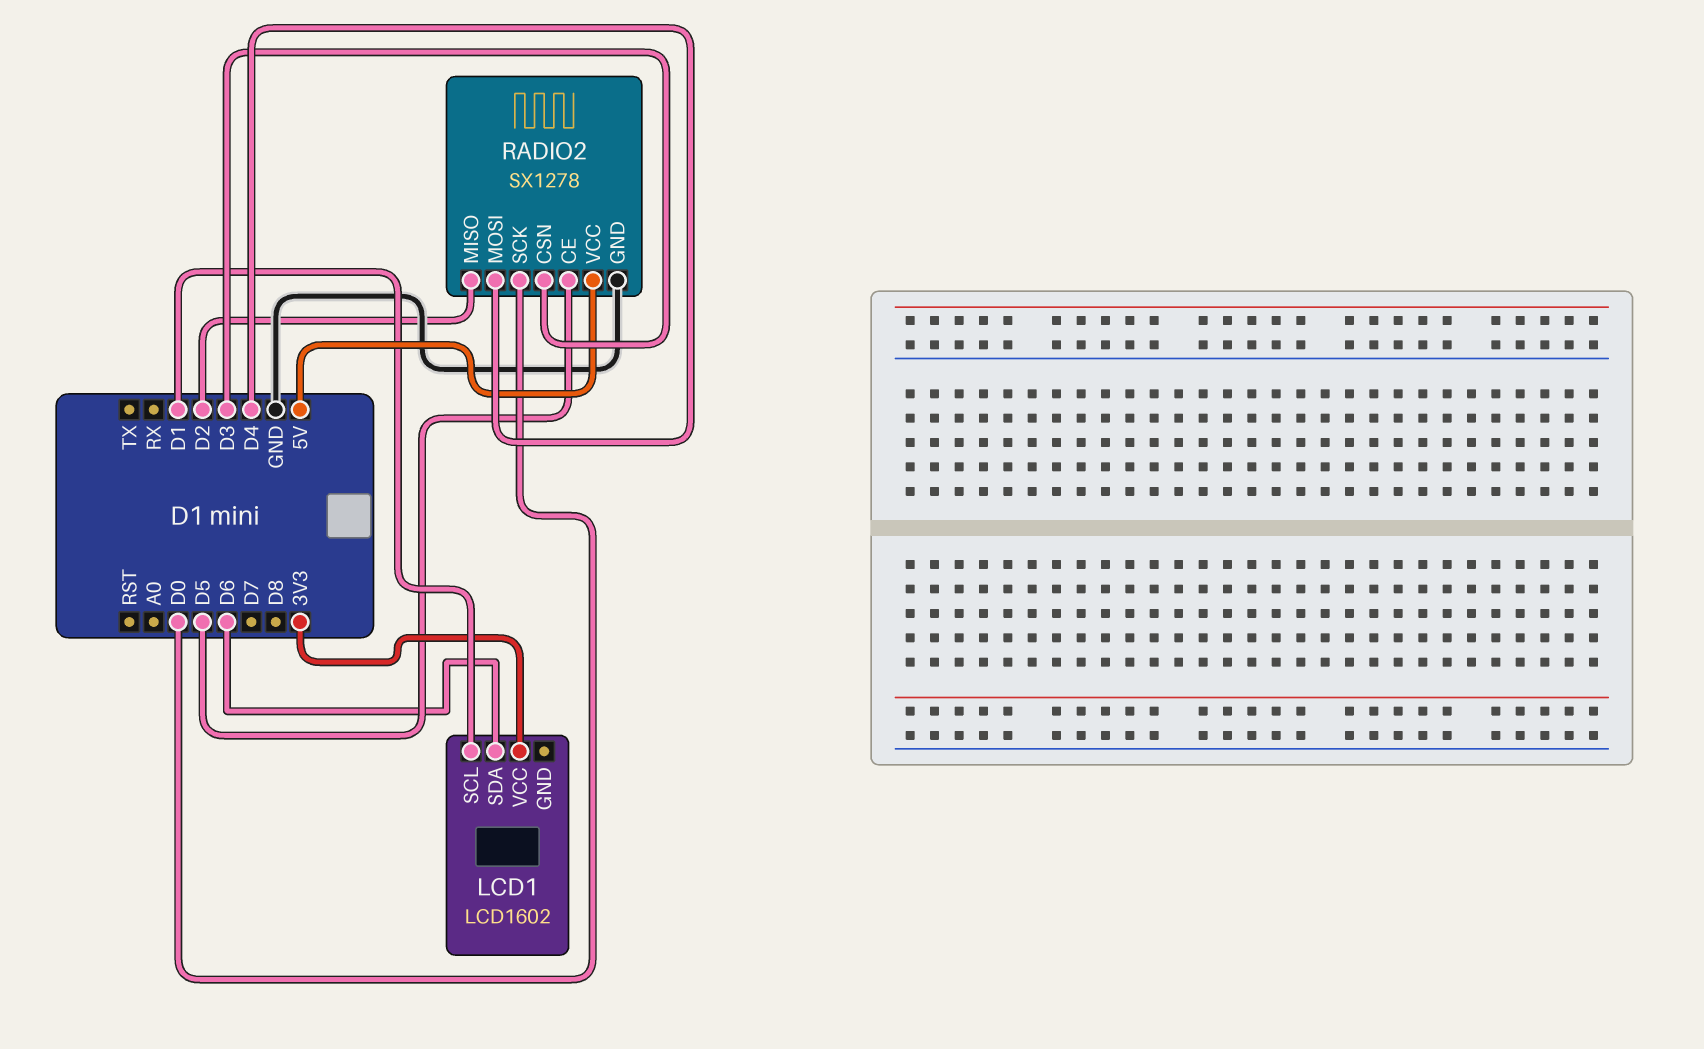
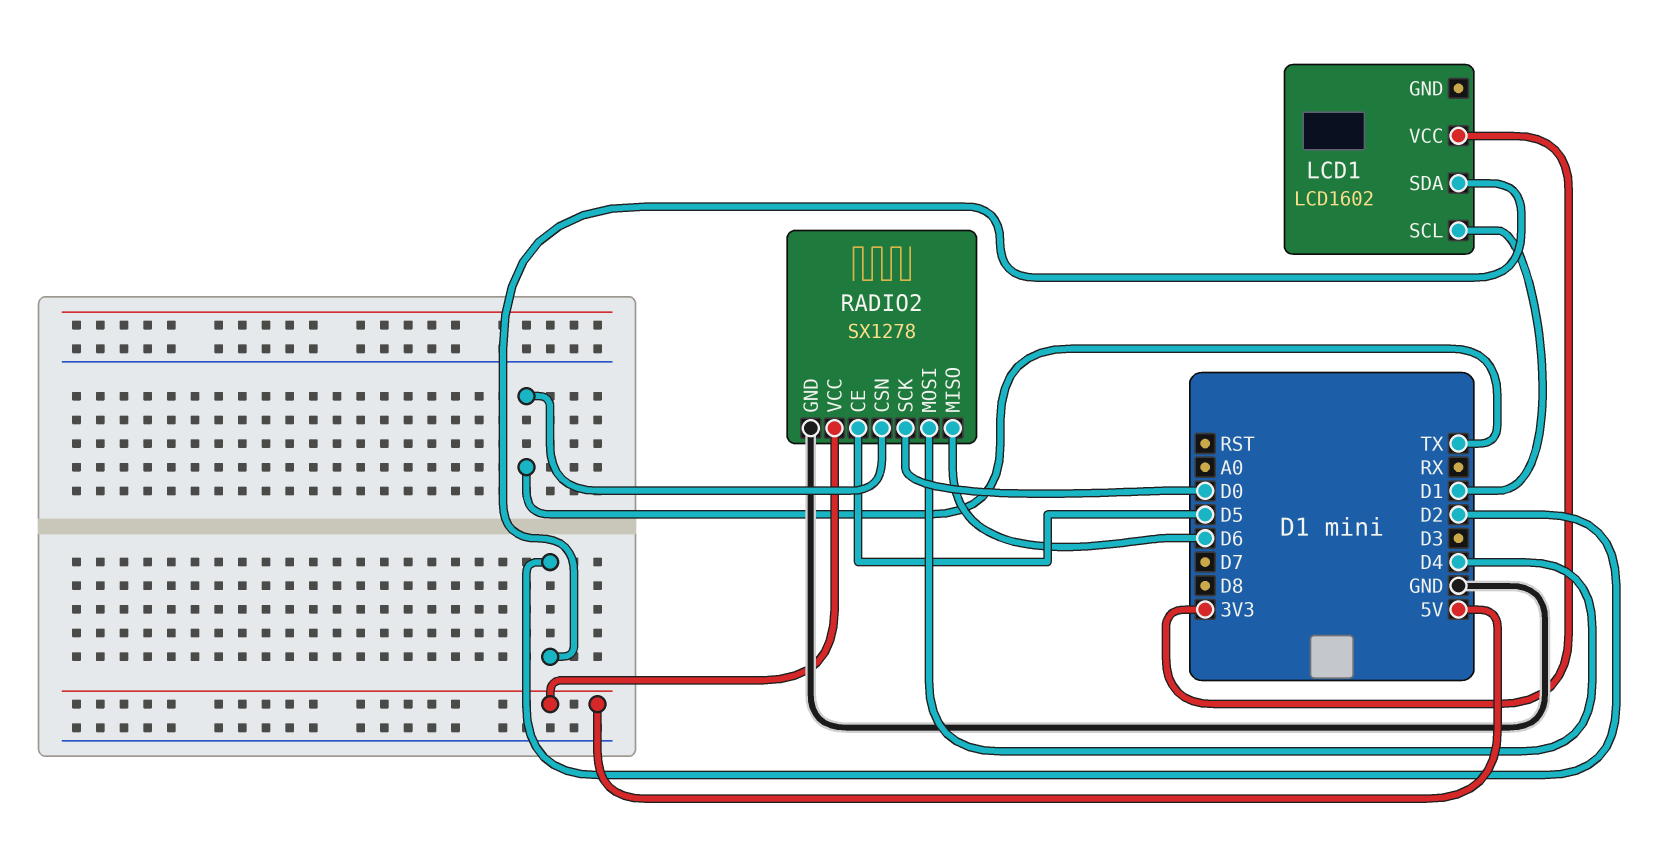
LCD1 pin SDA: D6 -> D2
RADIO2 pin CSN: D3 -> TX
RADIO2 pin MISO: D2 -> D6

